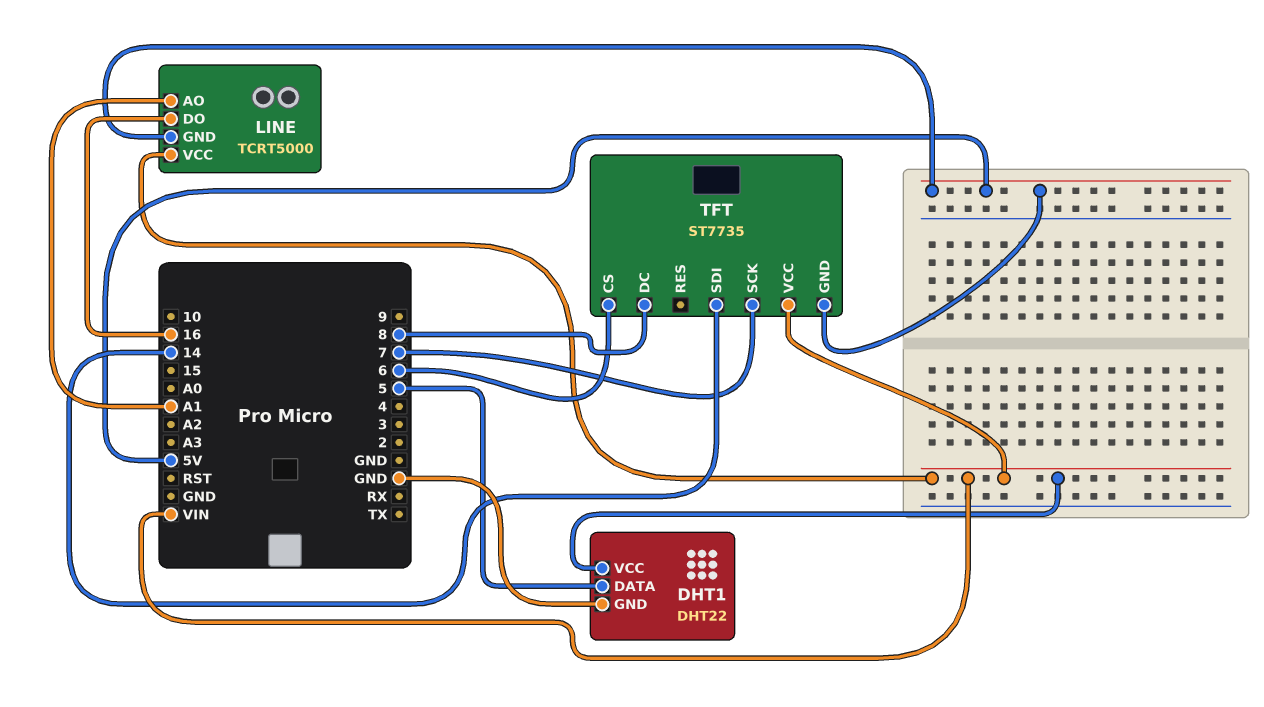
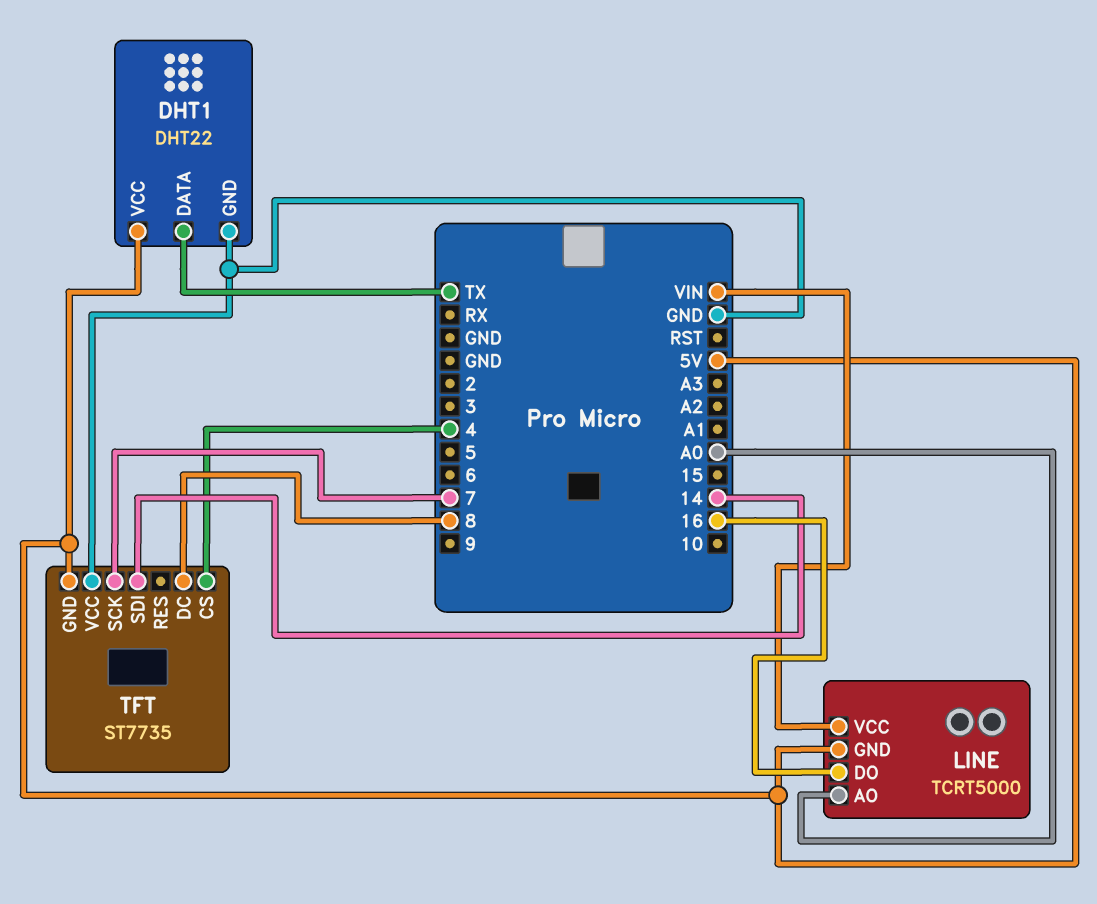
DHT1 pin DATA: 5 -> TX
DHT1 pin VCC: VIN -> 5V
LINE pin AO: A1 -> A0
TFT pin CS: 6 -> 4
TFT pin VCC: VIN -> GND

